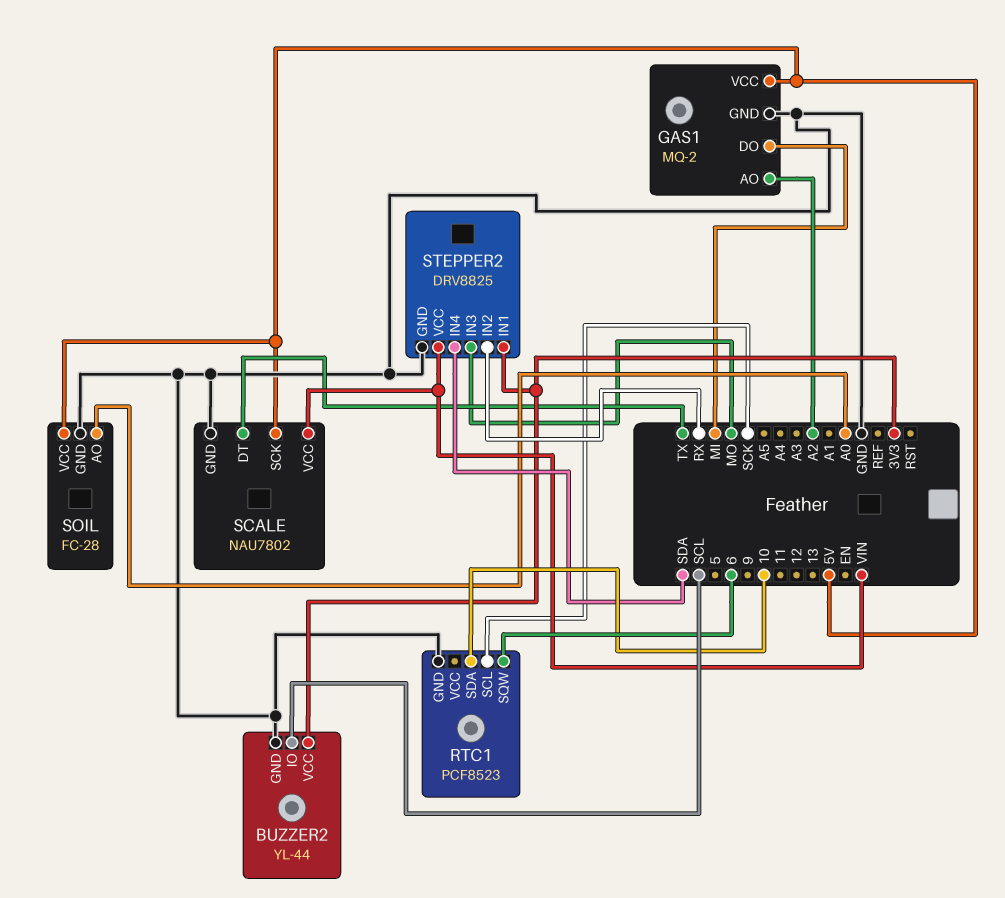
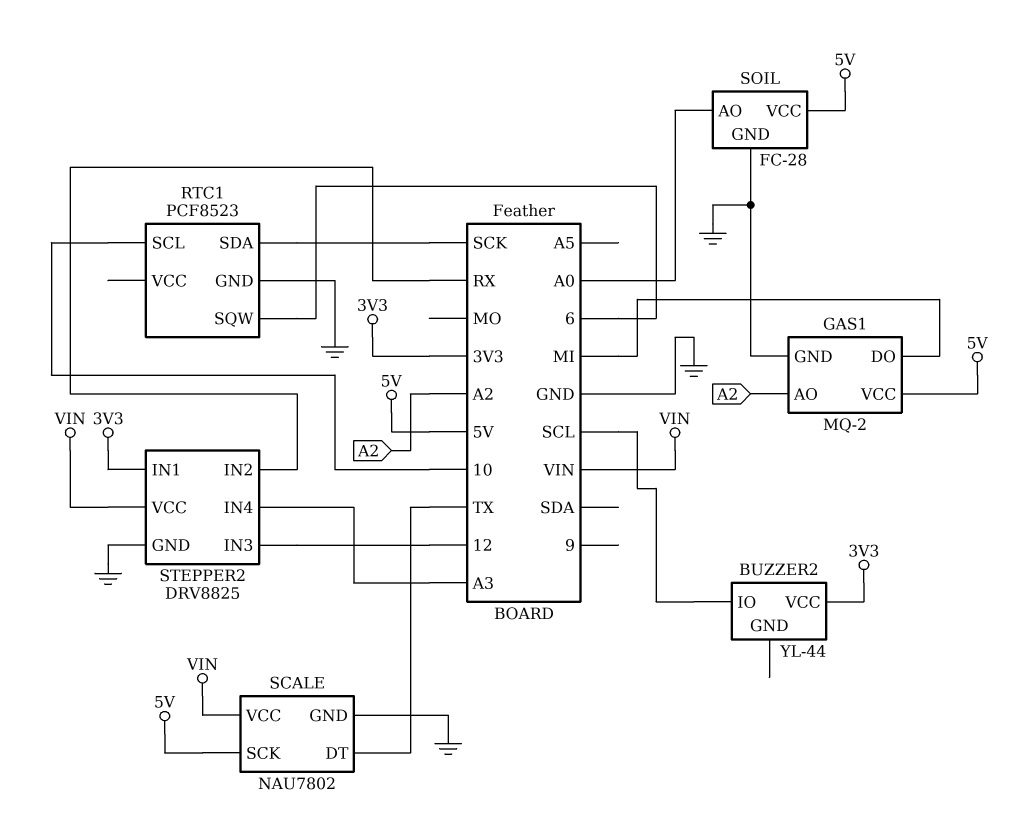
BUZZER2 pin GND: GND -> none
RTC1 pin SCL: SCK -> 10
RTC1 pin SDA: 10 -> SCK
STEPPER2 pin IN3: MO -> 12
STEPPER2 pin IN4: SDA -> A3

